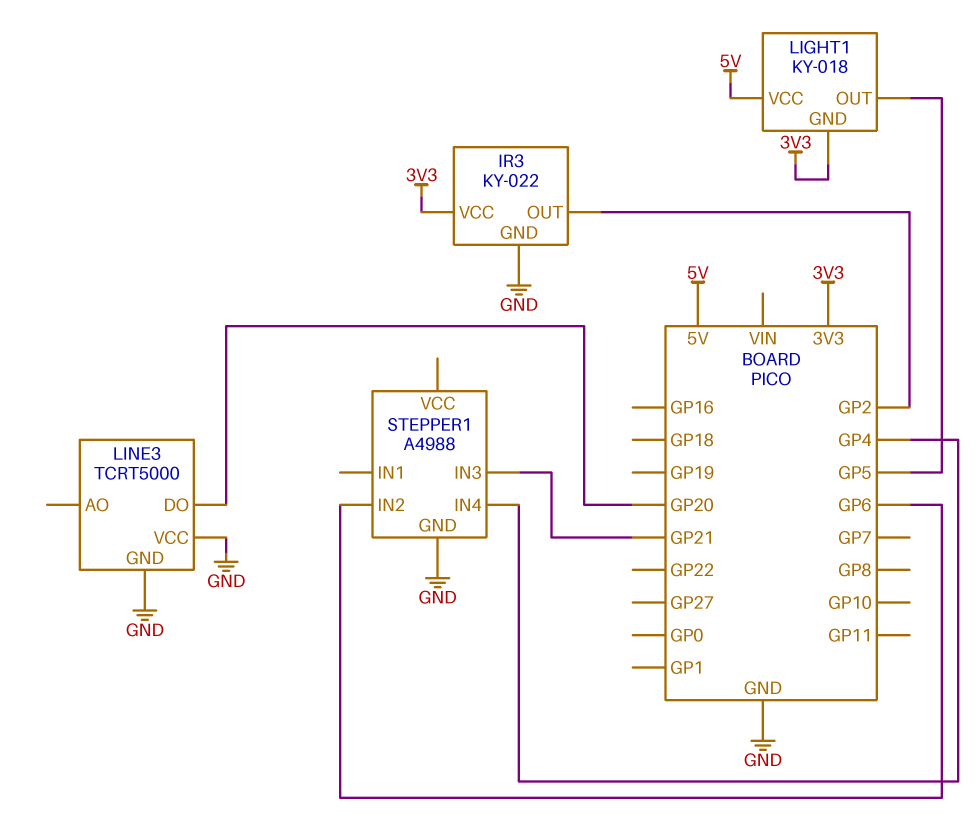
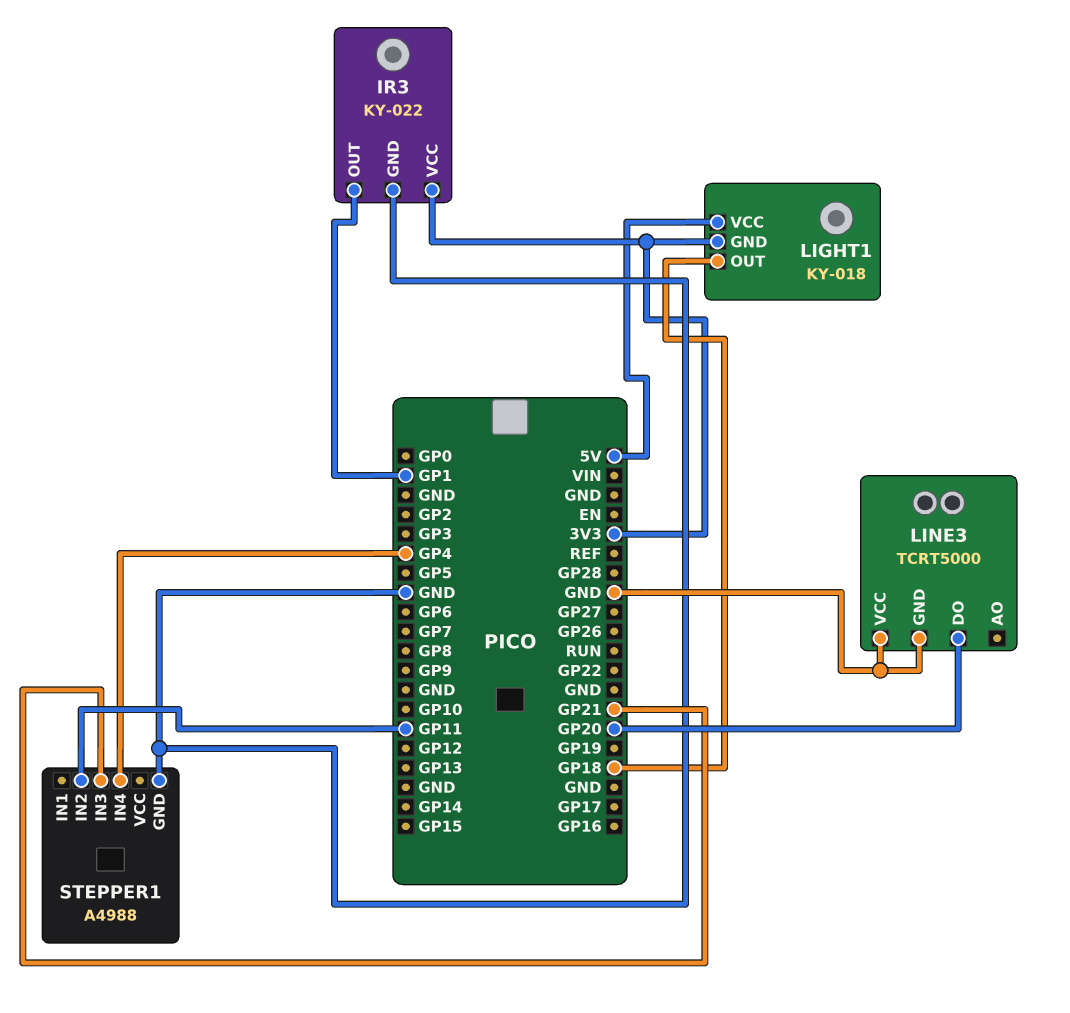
IR3 pin OUT: GP2 -> GP1
LIGHT1 pin OUT: GP5 -> GP18
STEPPER1 pin IN2: GP6 -> GP11

